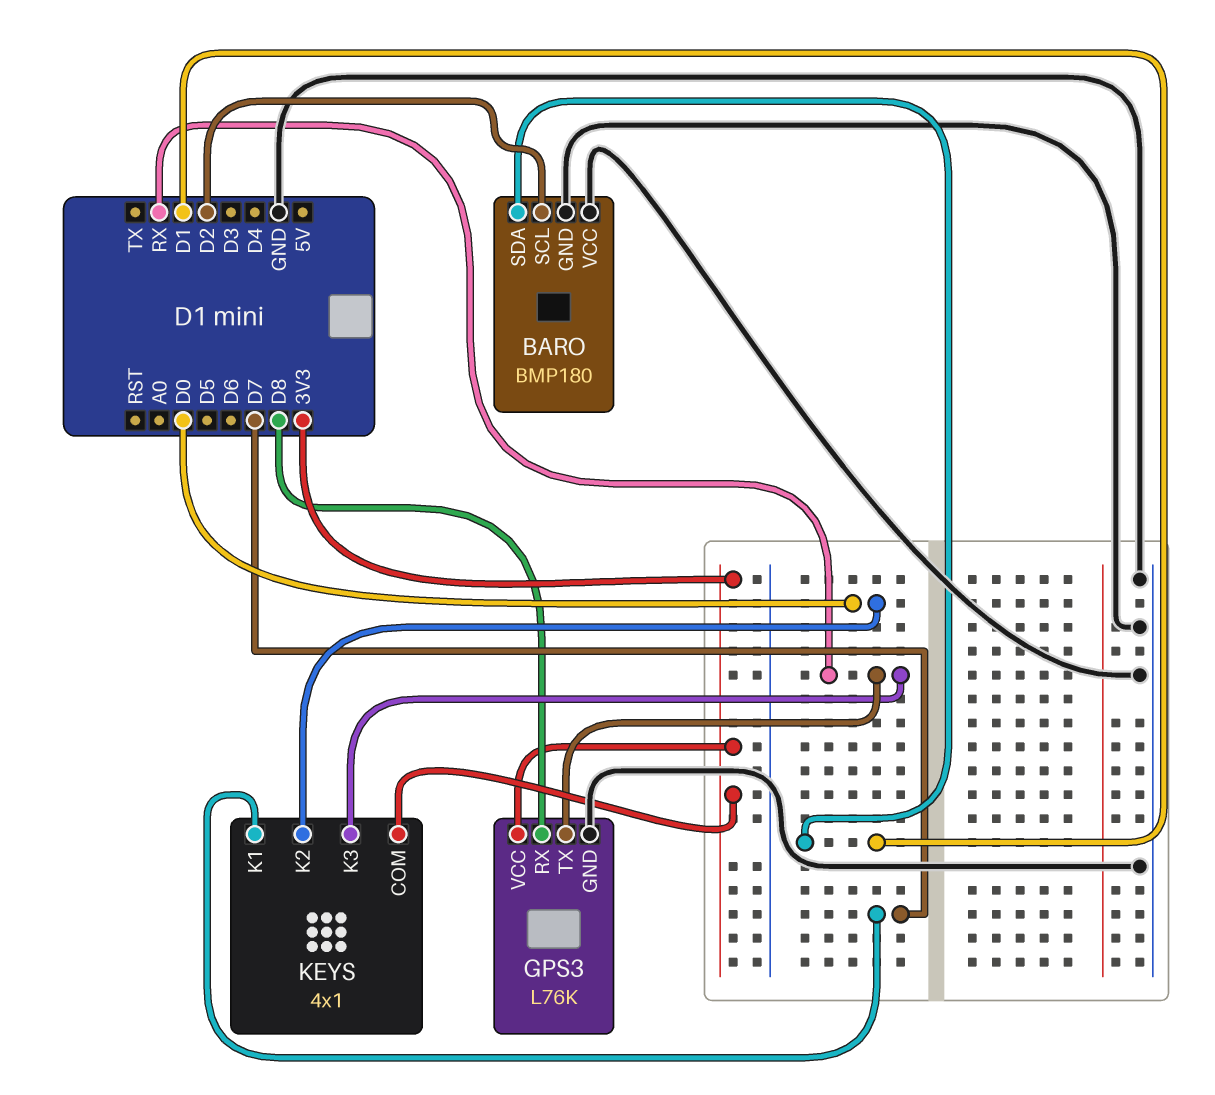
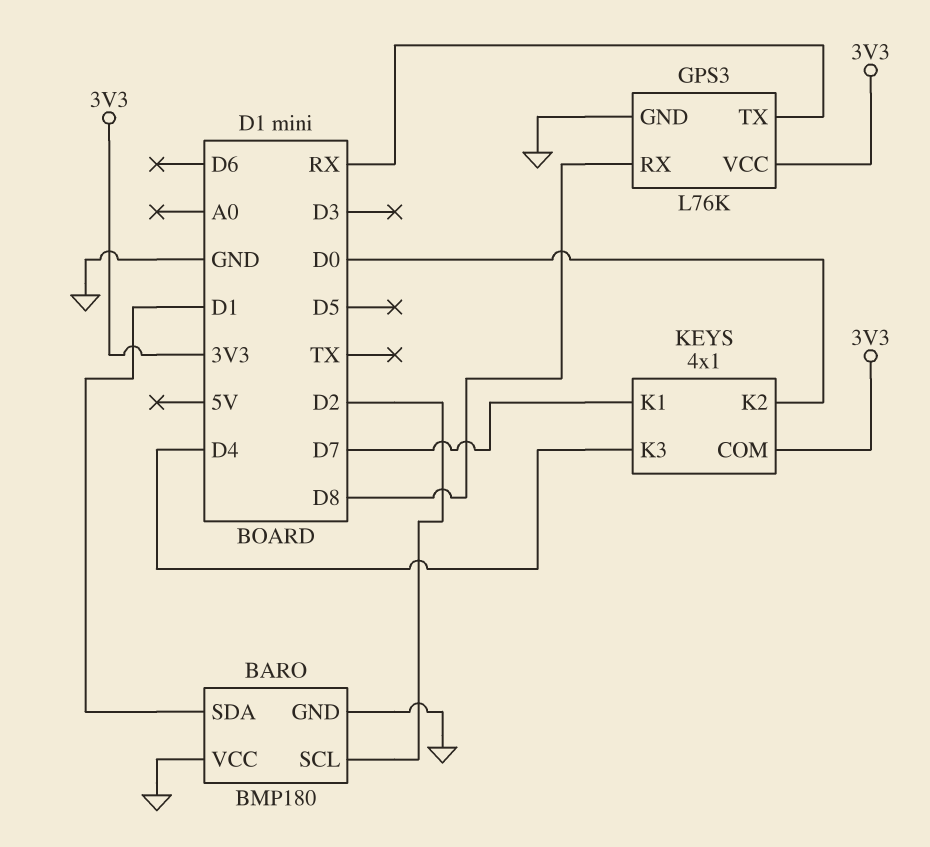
KEYS pin K3: RX -> D4

